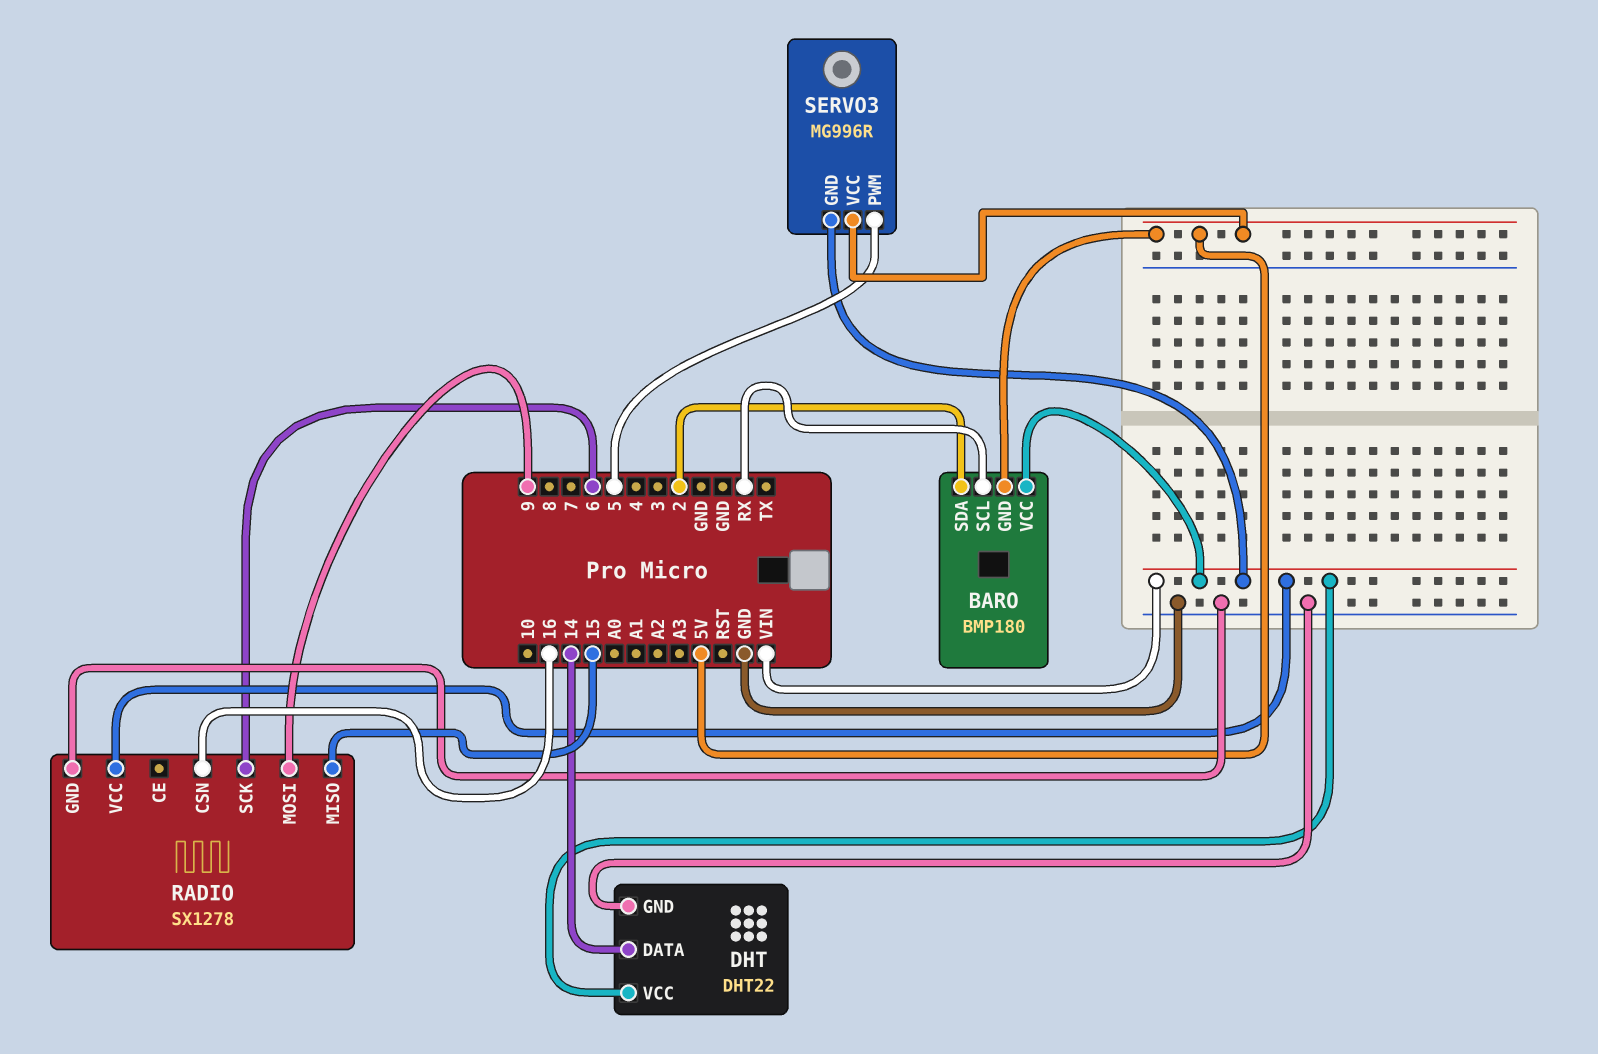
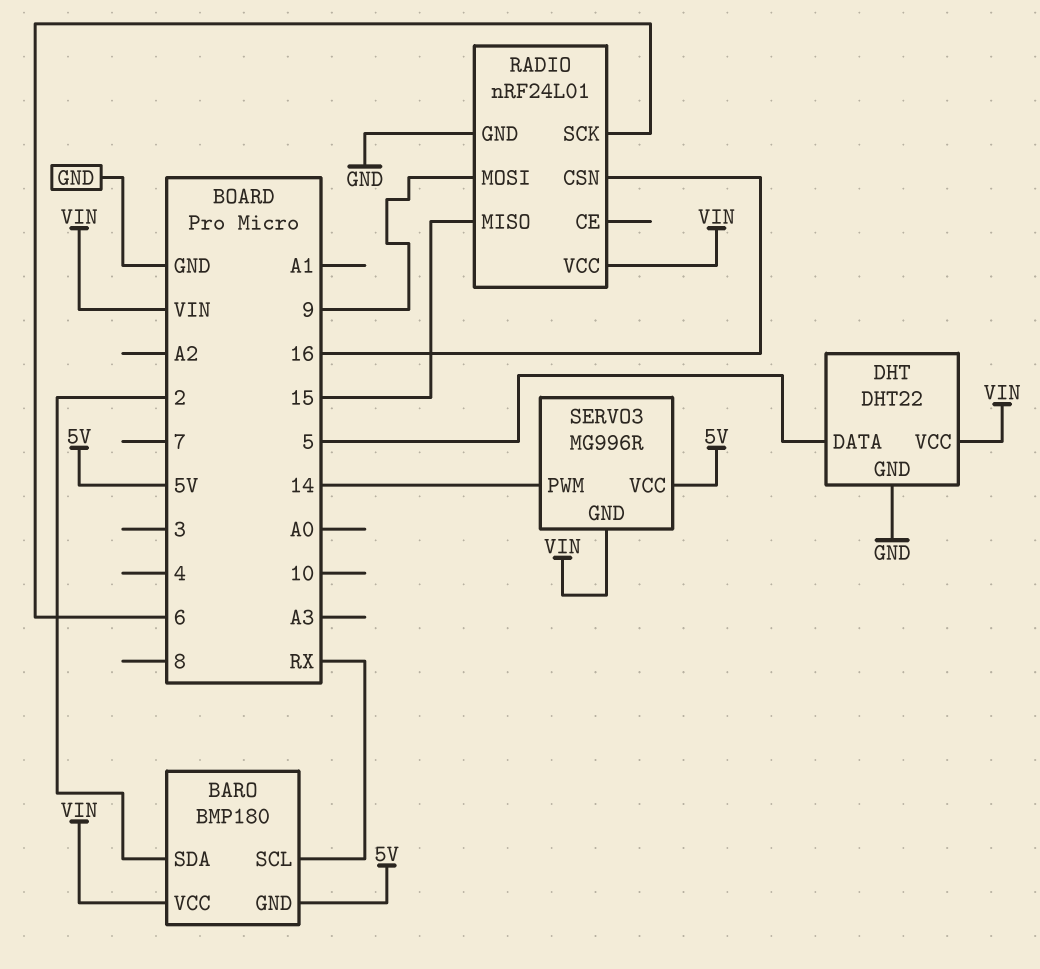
DHT pin DATA: 14 -> 5
RADIO: SX1278 -> nRF24L01
SERVO3 pin PWM: 5 -> 14

